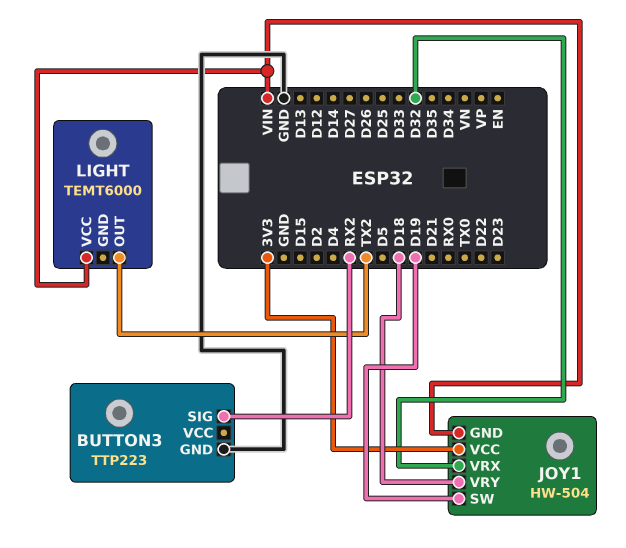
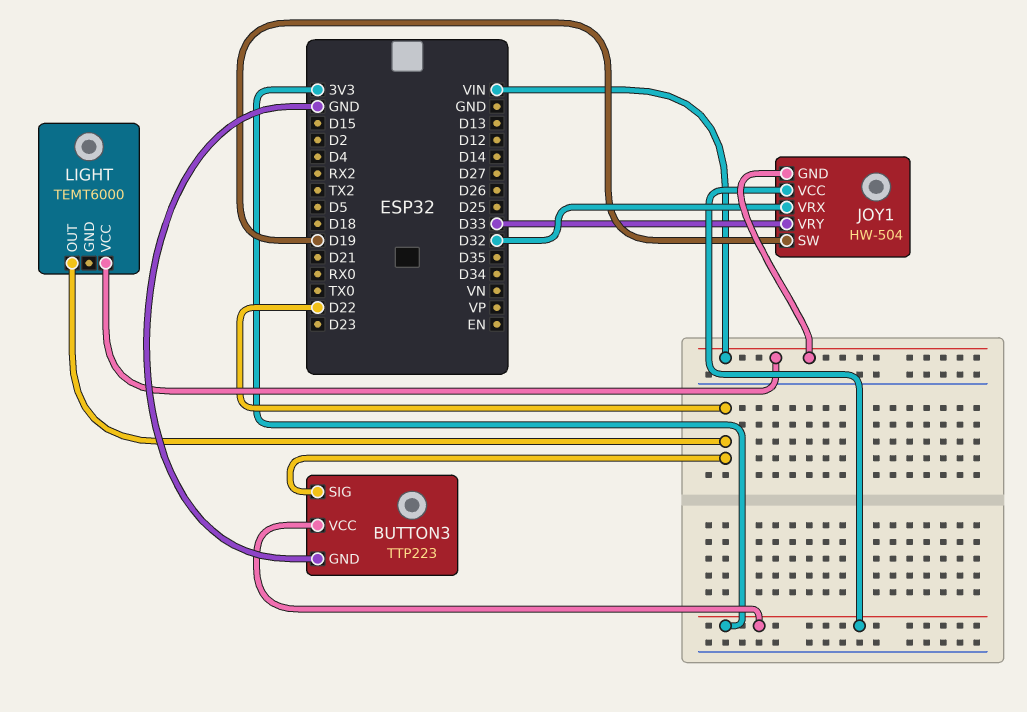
BUTTON3 pin SIG: RX2 -> D22
BUTTON3 pin VCC: none -> 3V3
JOY1 pin VRY: D18 -> D33
LIGHT pin OUT: TX2 -> D22

